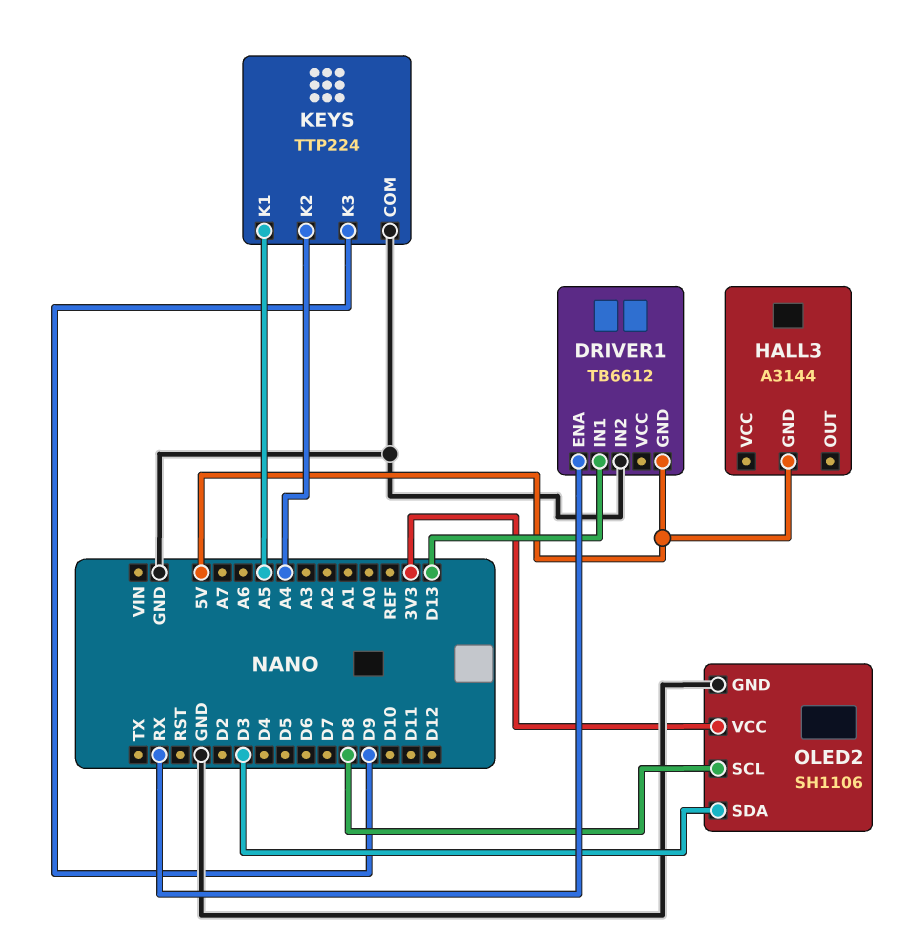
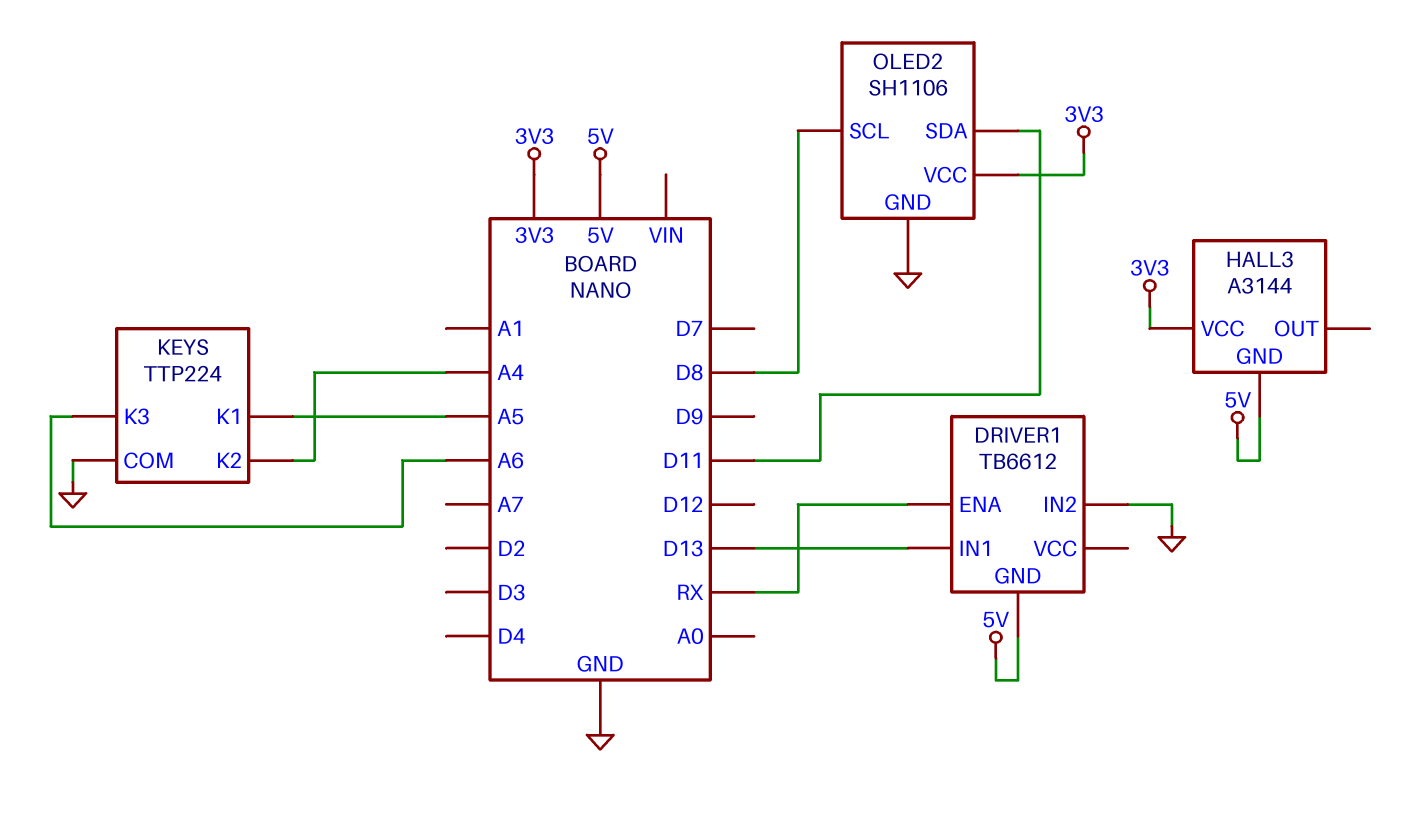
HALL3 pin VCC: none -> 3V3
KEYS pin K3: D9 -> A6
OLED2 pin SDA: D3 -> D11

